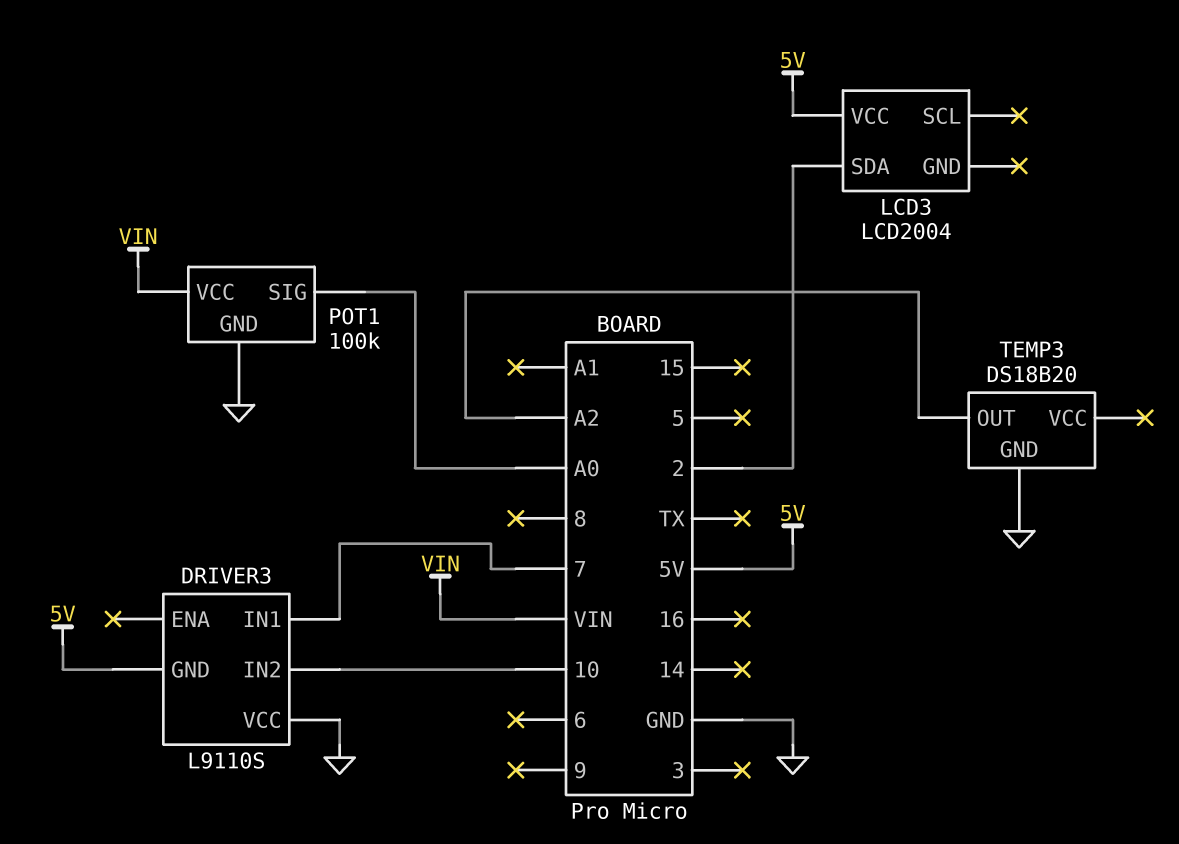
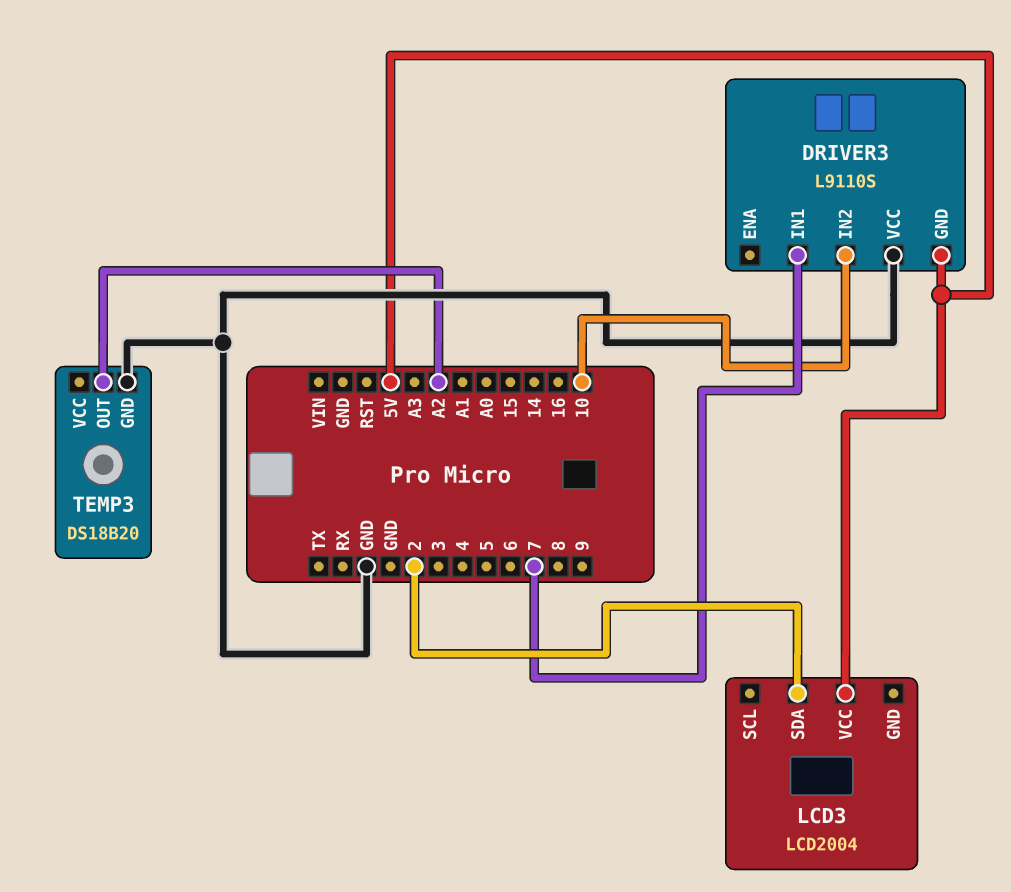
POT1: 100k -> none
POT1 pin GND: GND -> none
POT1 pin SIG: A0 -> none
POT1 pin VCC: VIN -> none

